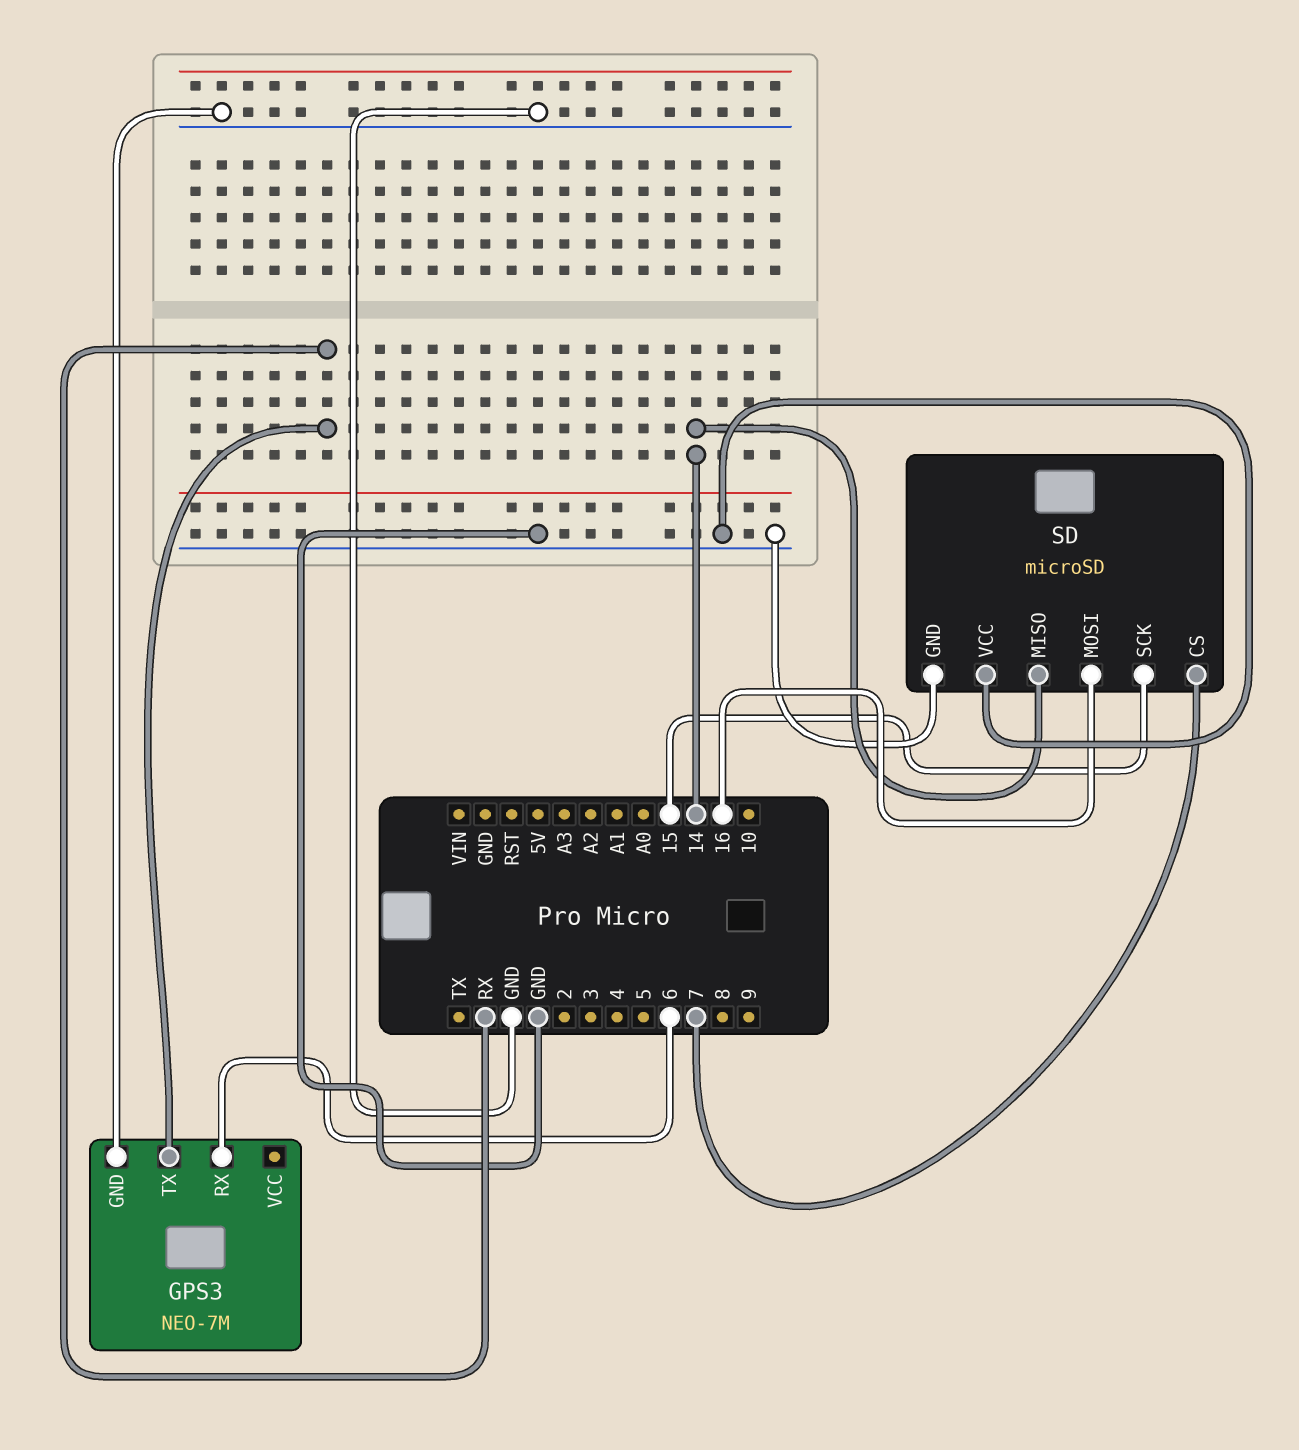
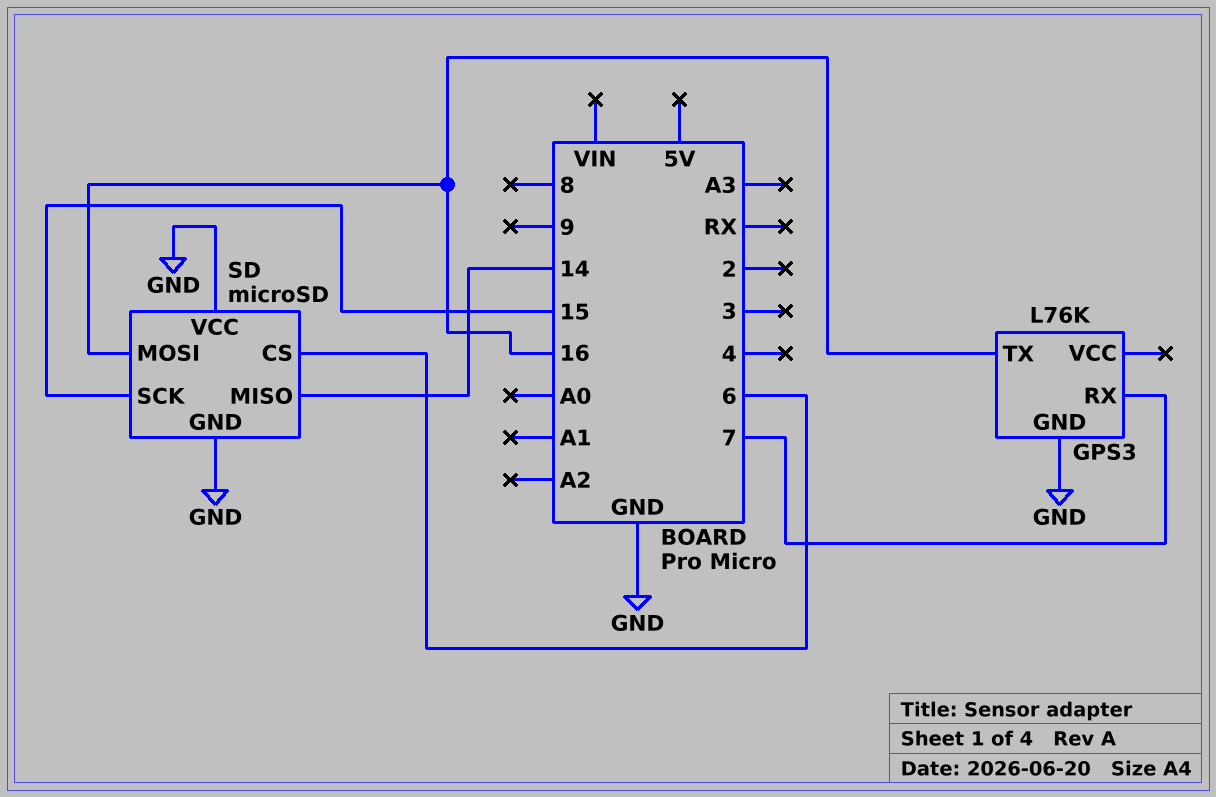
GPS3: NEO-7M -> L76K
GPS3 pin RX: 6 -> 7
GPS3 pin TX: RX -> 16
SD pin CS: 7 -> 6

